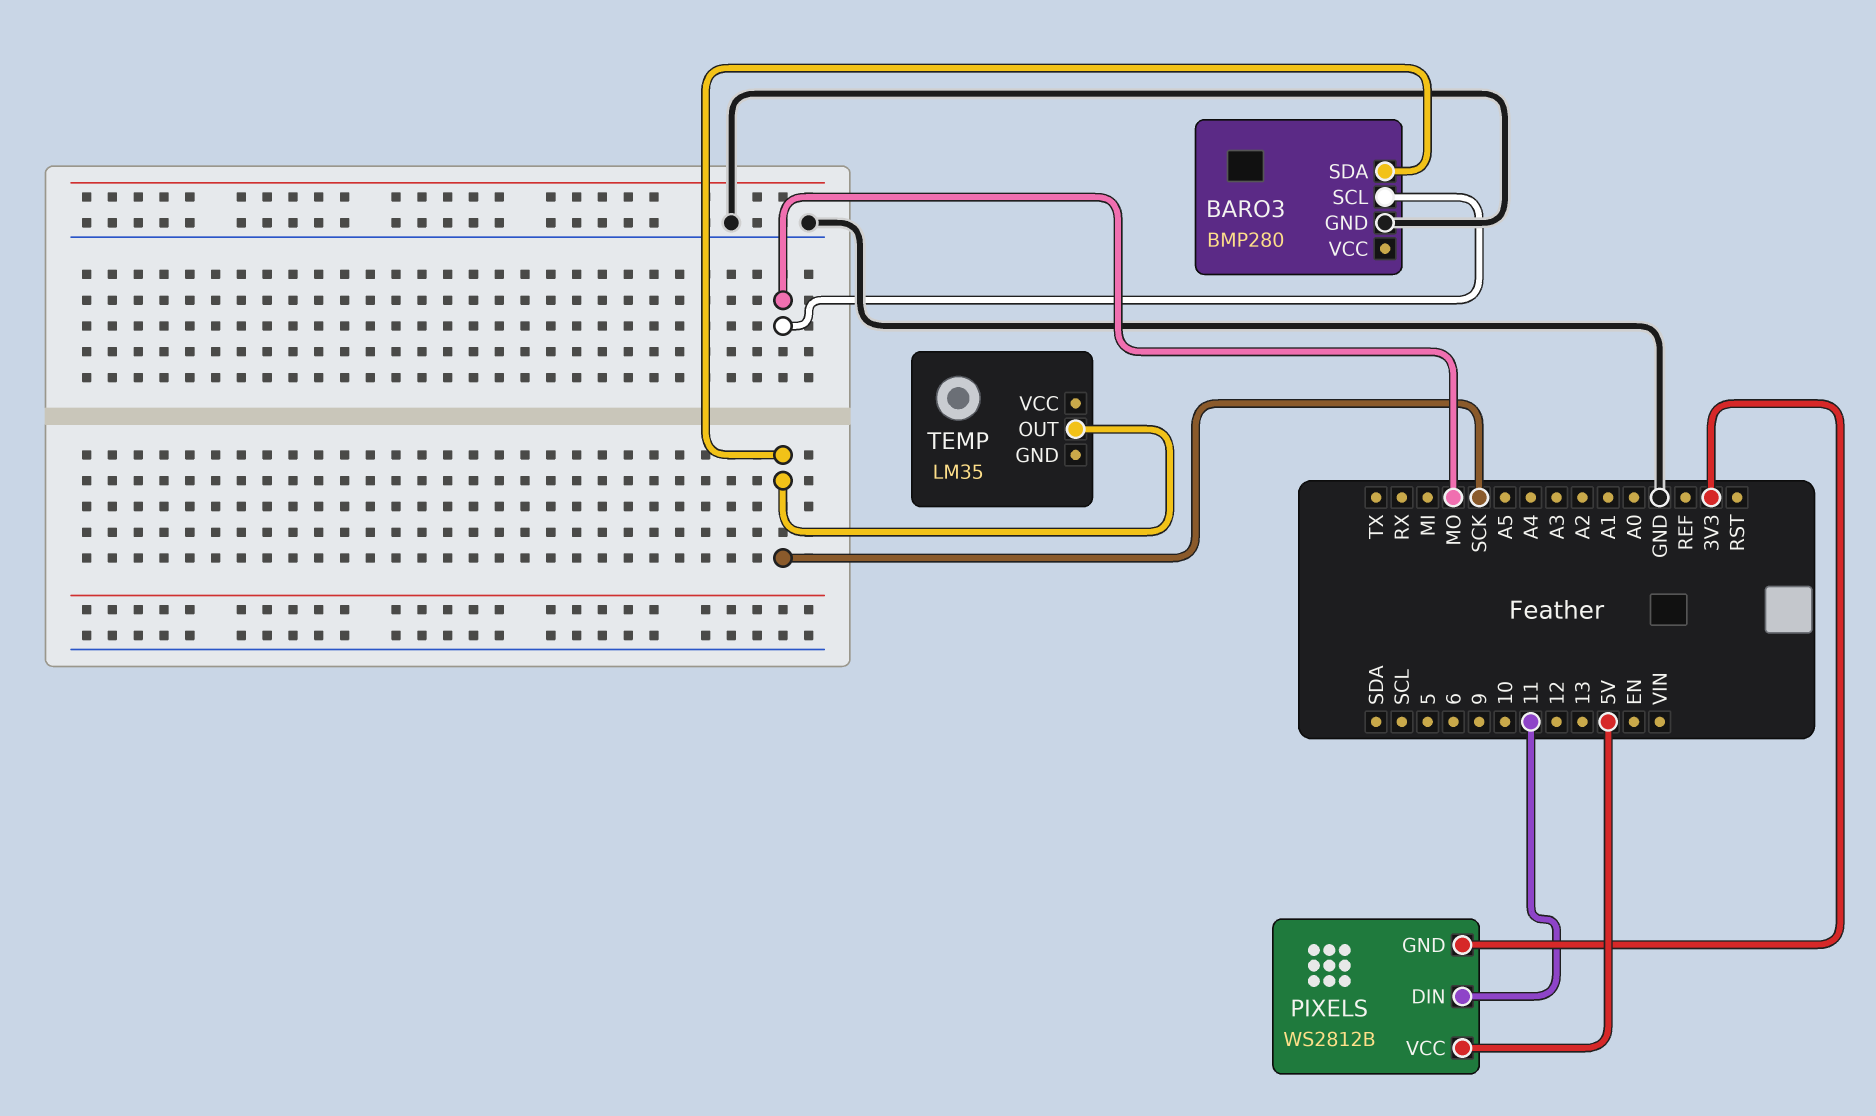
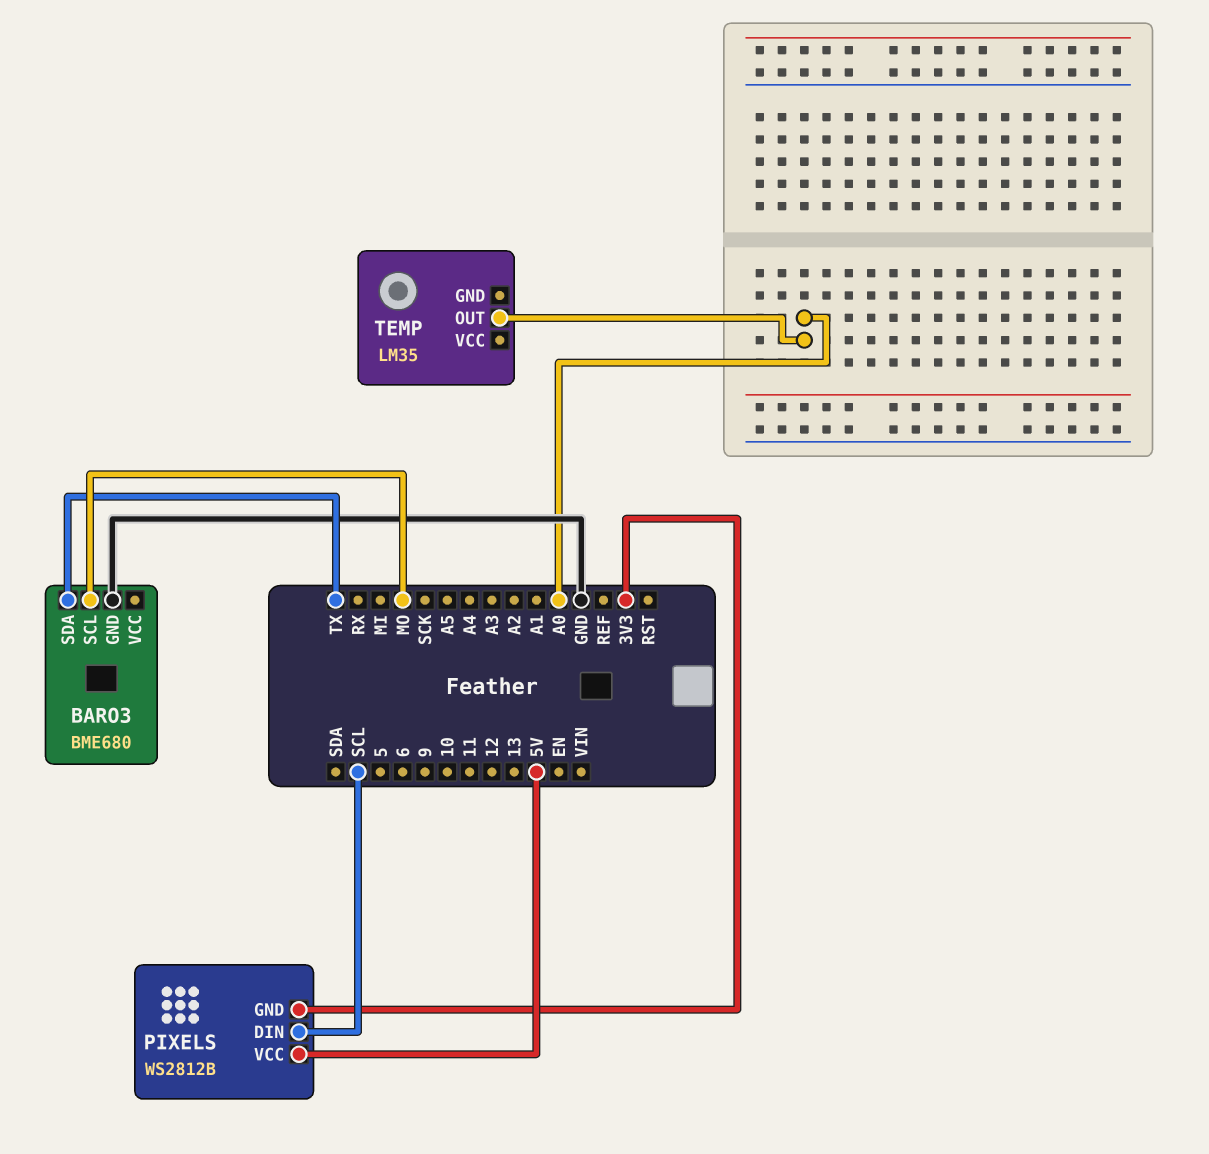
BARO3: BMP280 -> BME680
BARO3 pin SDA: SCK -> TX
PIXELS pin DIN: 11 -> SCL
TEMP pin OUT: SCK -> A0

